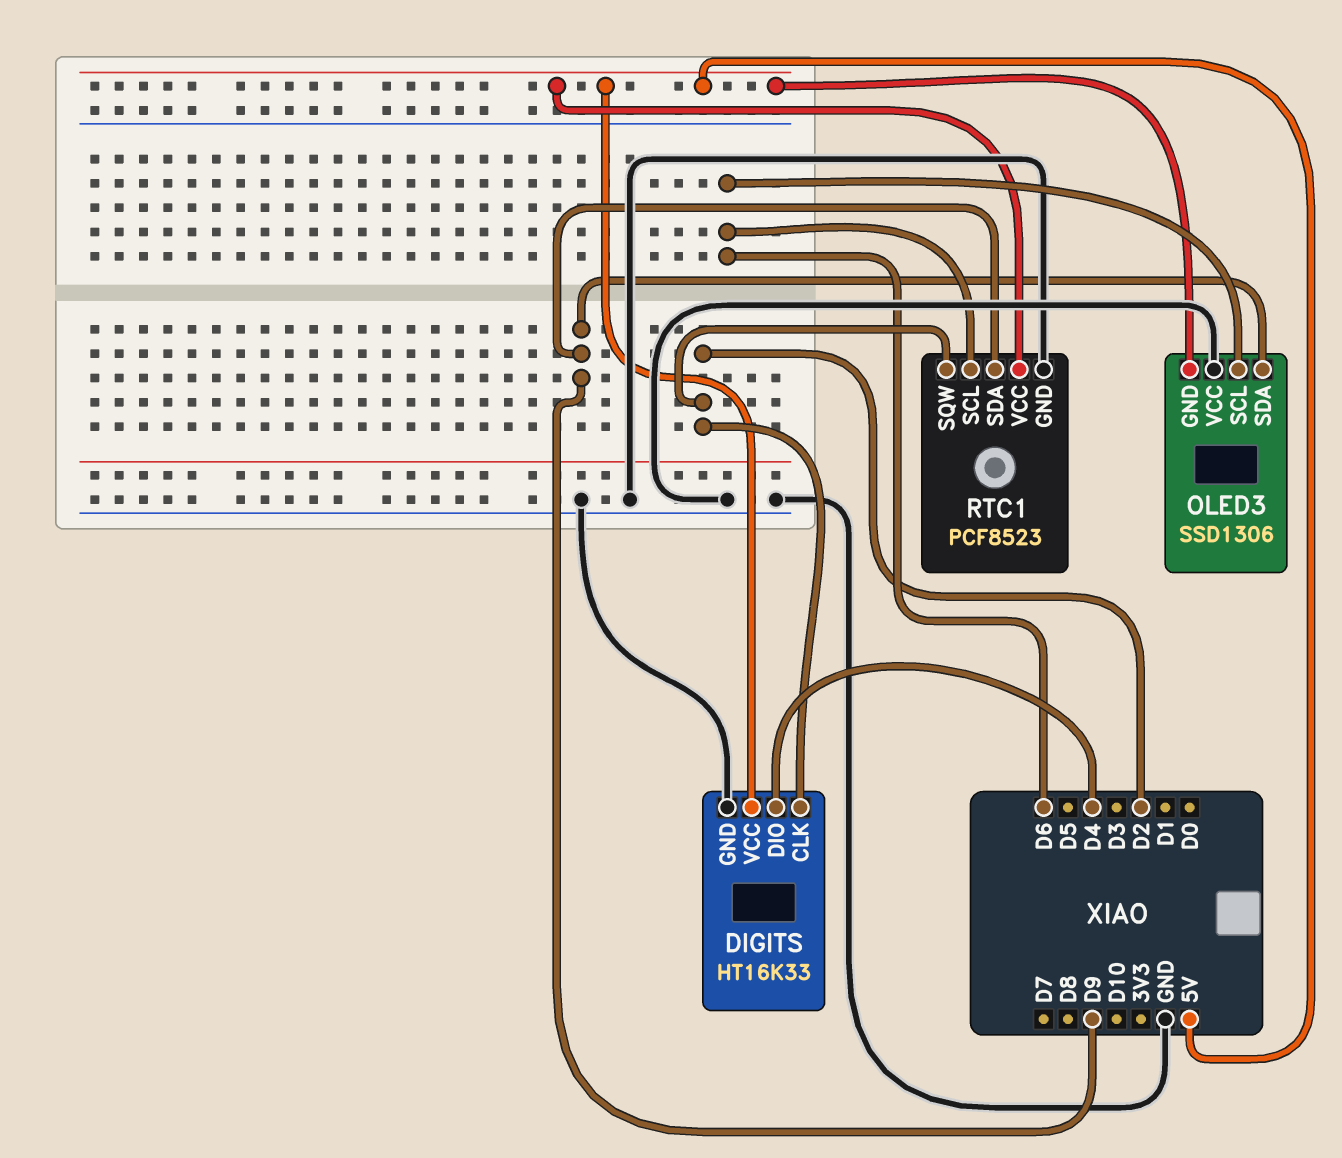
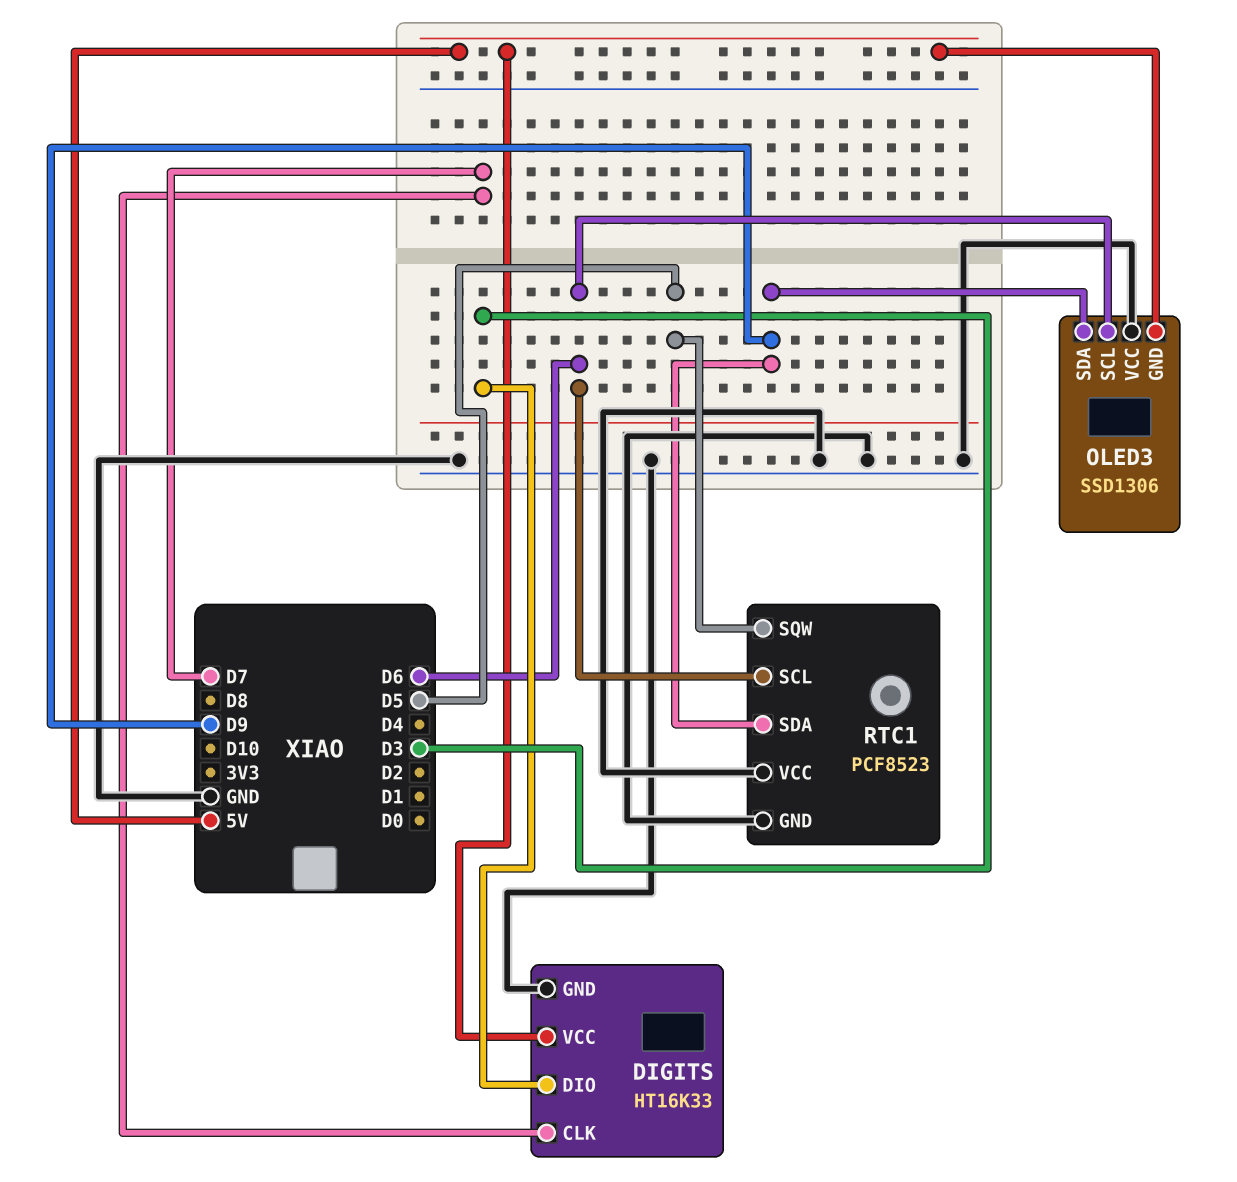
DIGITS pin CLK: D2 -> D7
DIGITS pin DIO: D4 -> D3
RTC1 pin SQW: D2 -> D5
RTC1 pin VCC: 5V -> GND

